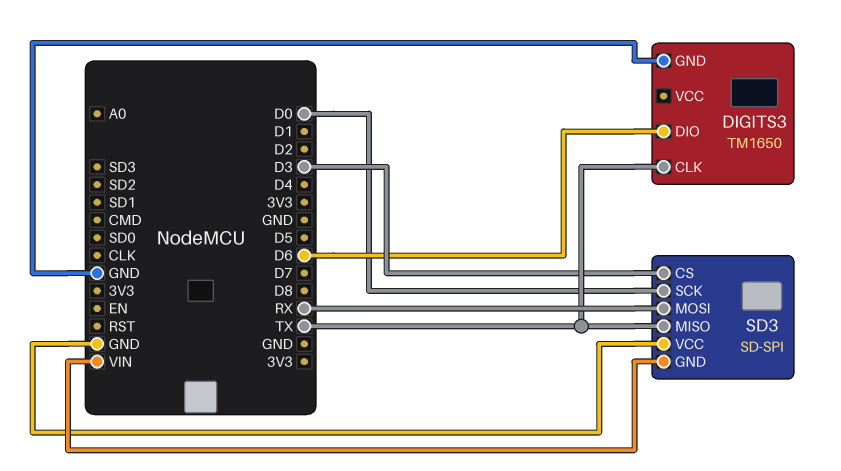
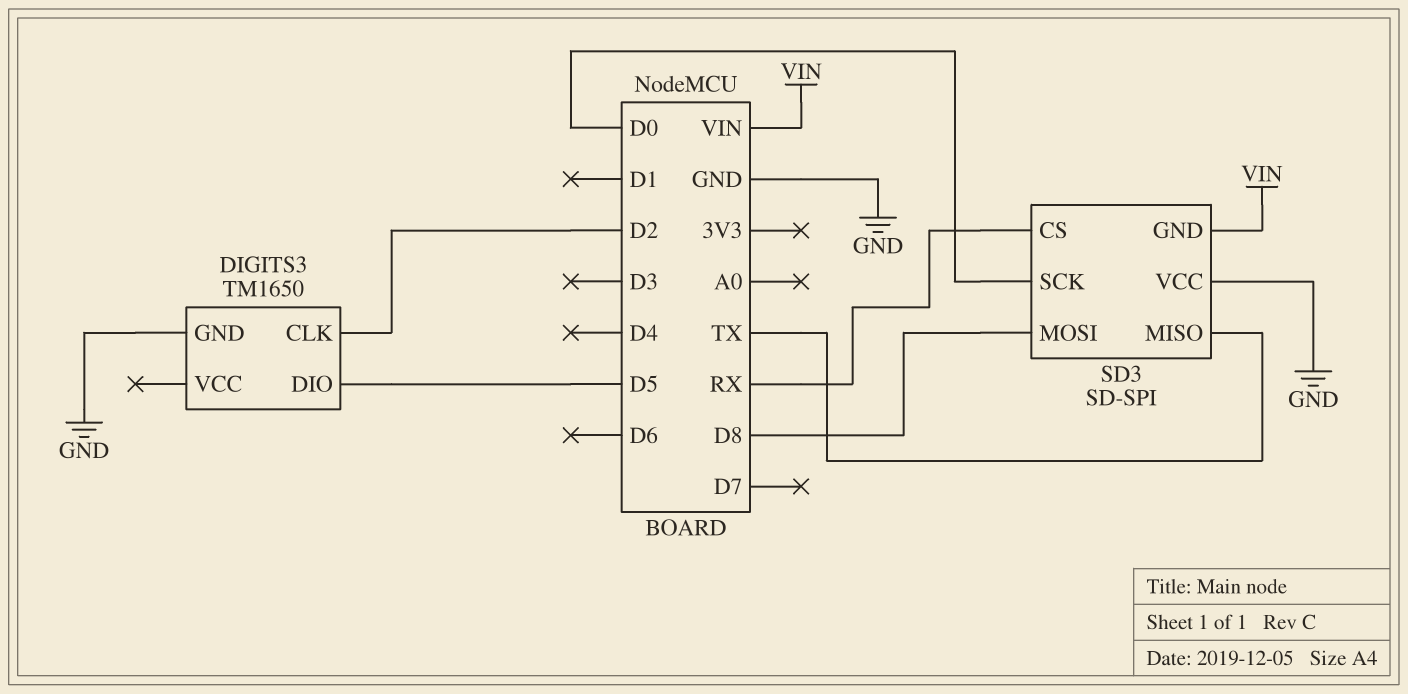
DIGITS3 pin CLK: TX -> D2
DIGITS3 pin DIO: D6 -> D5
SD3 pin CS: D3 -> RX
SD3 pin MOSI: RX -> D8

